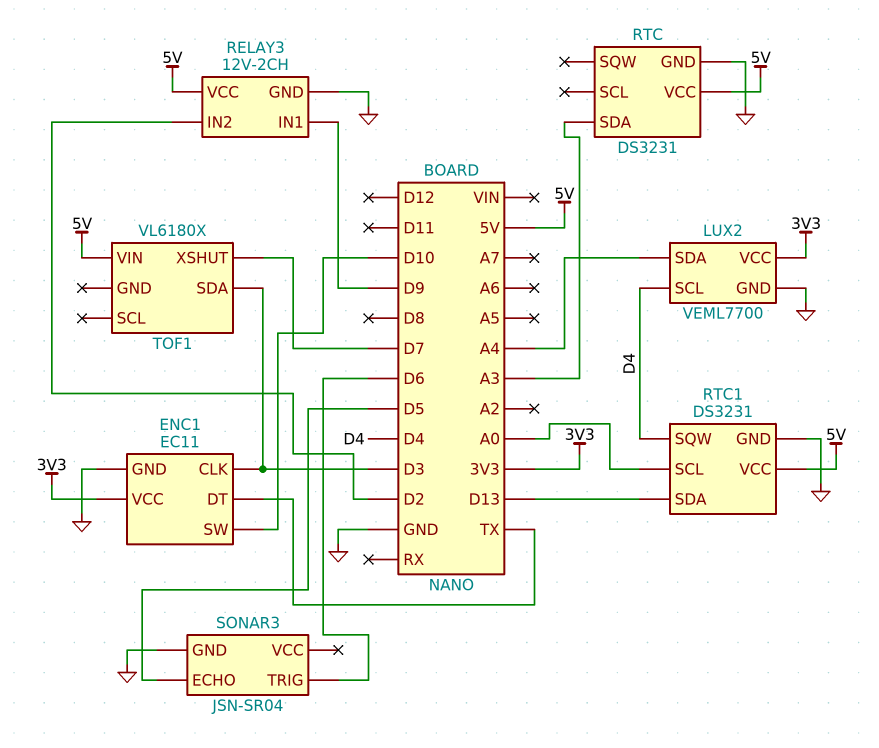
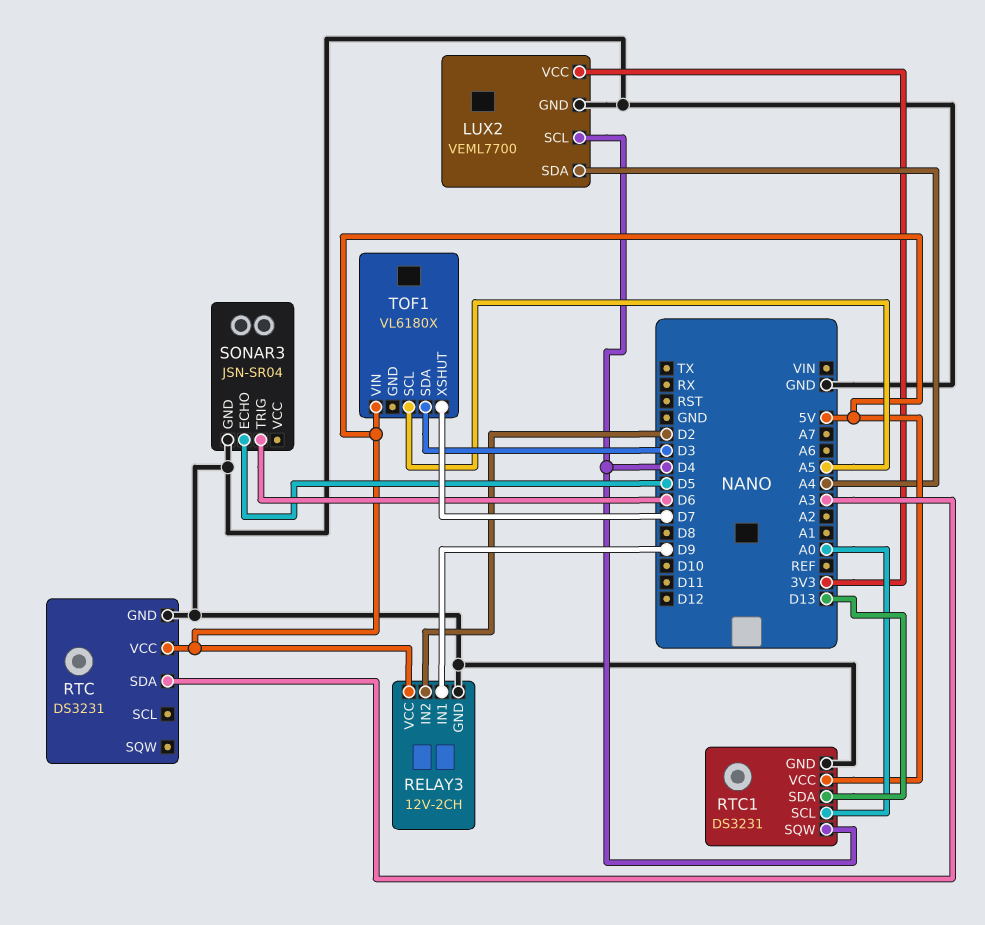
ENC1: EC11 -> none
ENC1 pin CLK: D3 -> none
ENC1 pin DT: TX -> none
ENC1 pin GND: GND -> none
ENC1 pin SW: D10 -> none
ENC1 pin VCC: 3V3 -> none
TOF1 pin SCL: none -> A5

